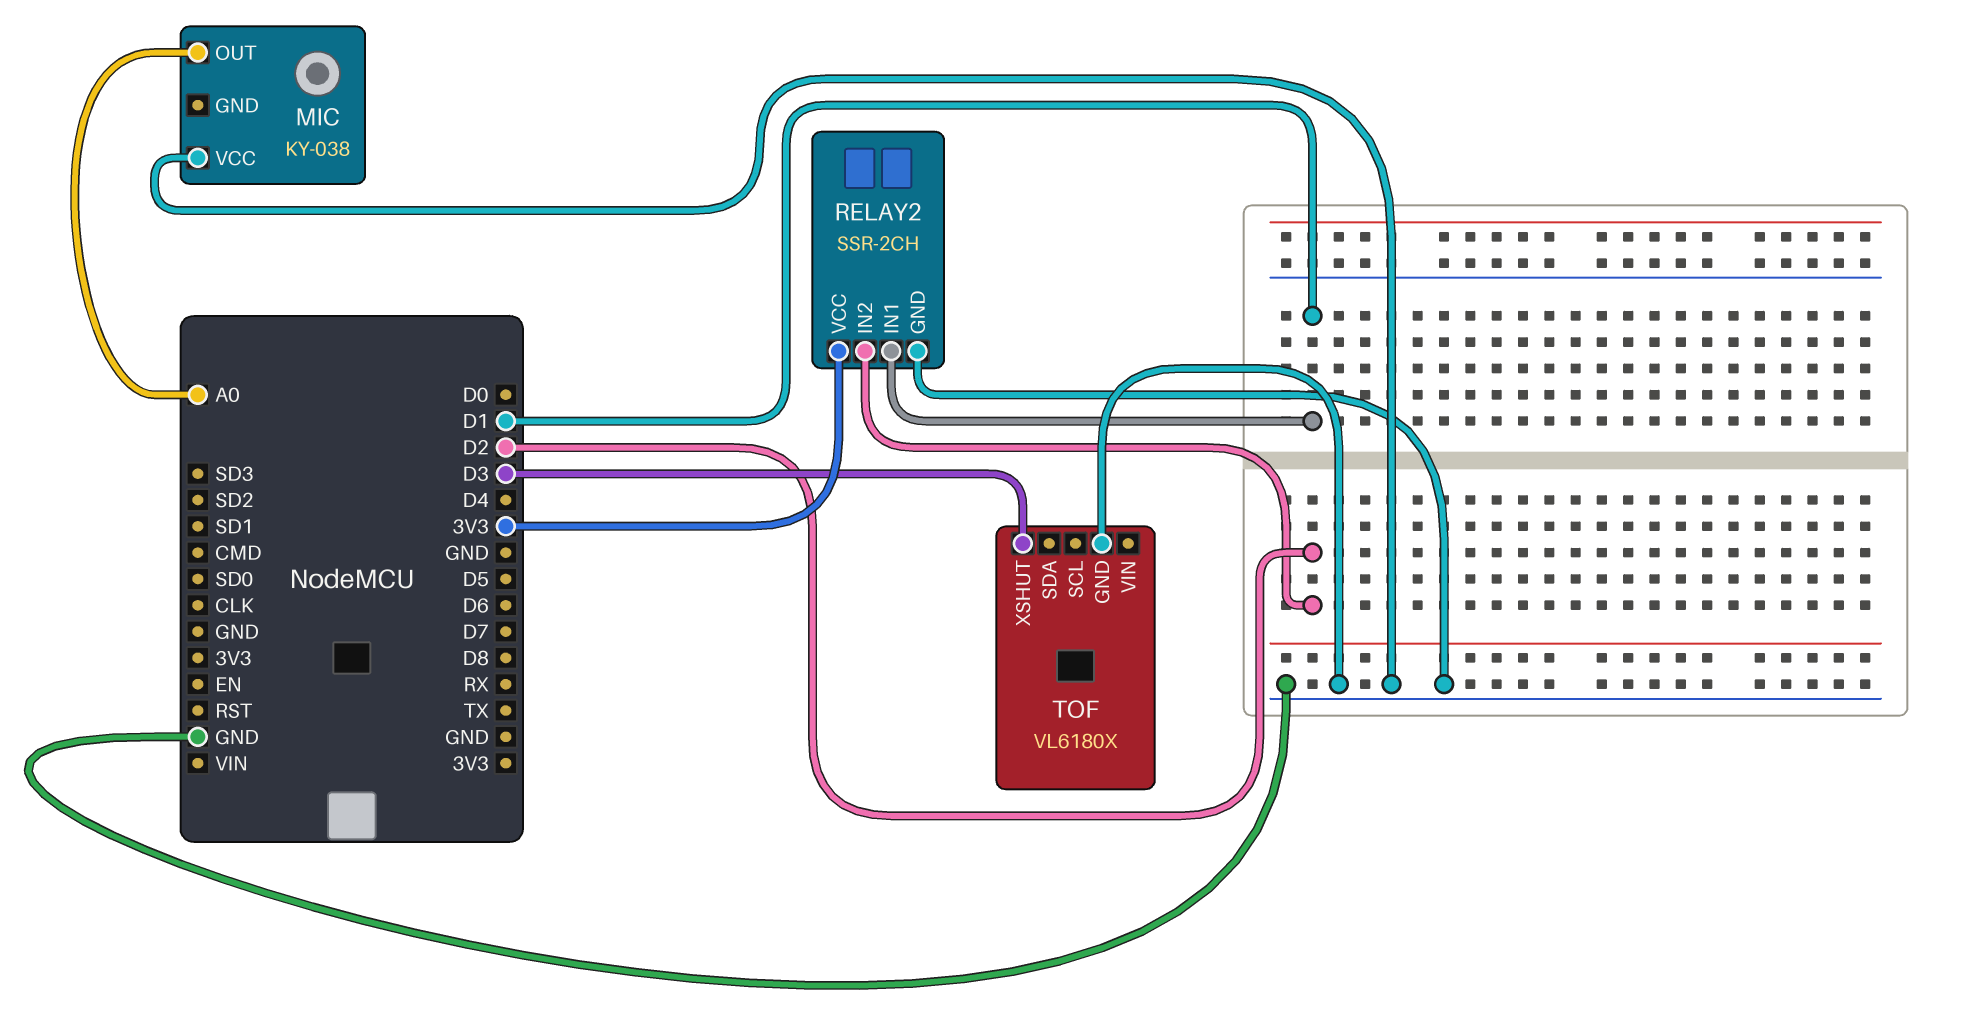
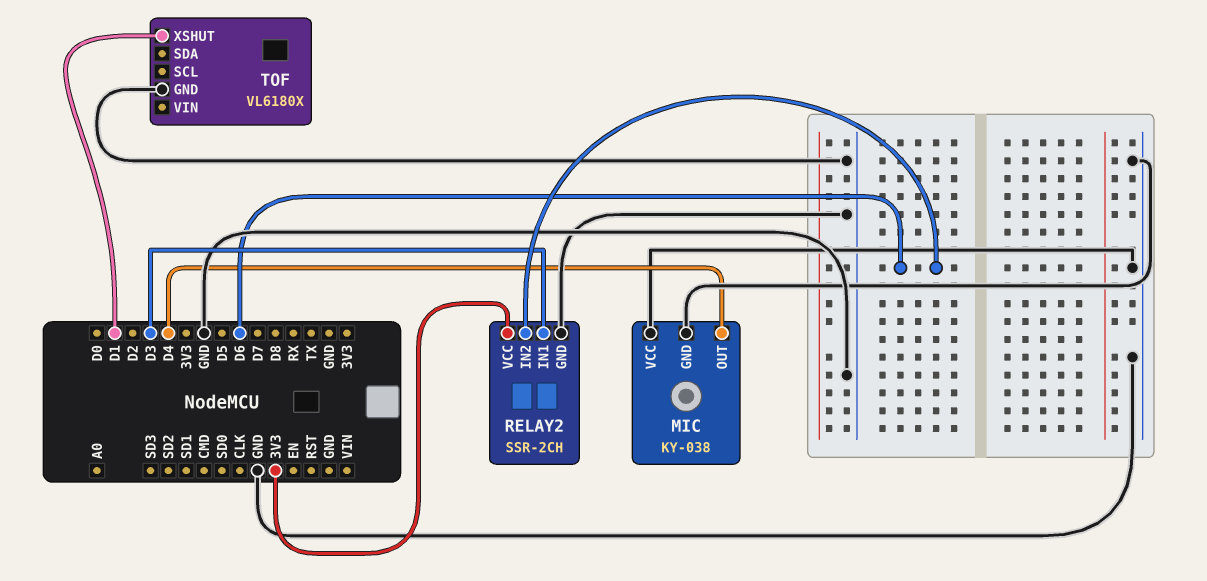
MIC pin GND: none -> GND
MIC pin OUT: A0 -> D4
RELAY2 pin IN1: D1 -> D3
RELAY2 pin IN2: D2 -> D6
TOF pin XSHUT: D3 -> D1

